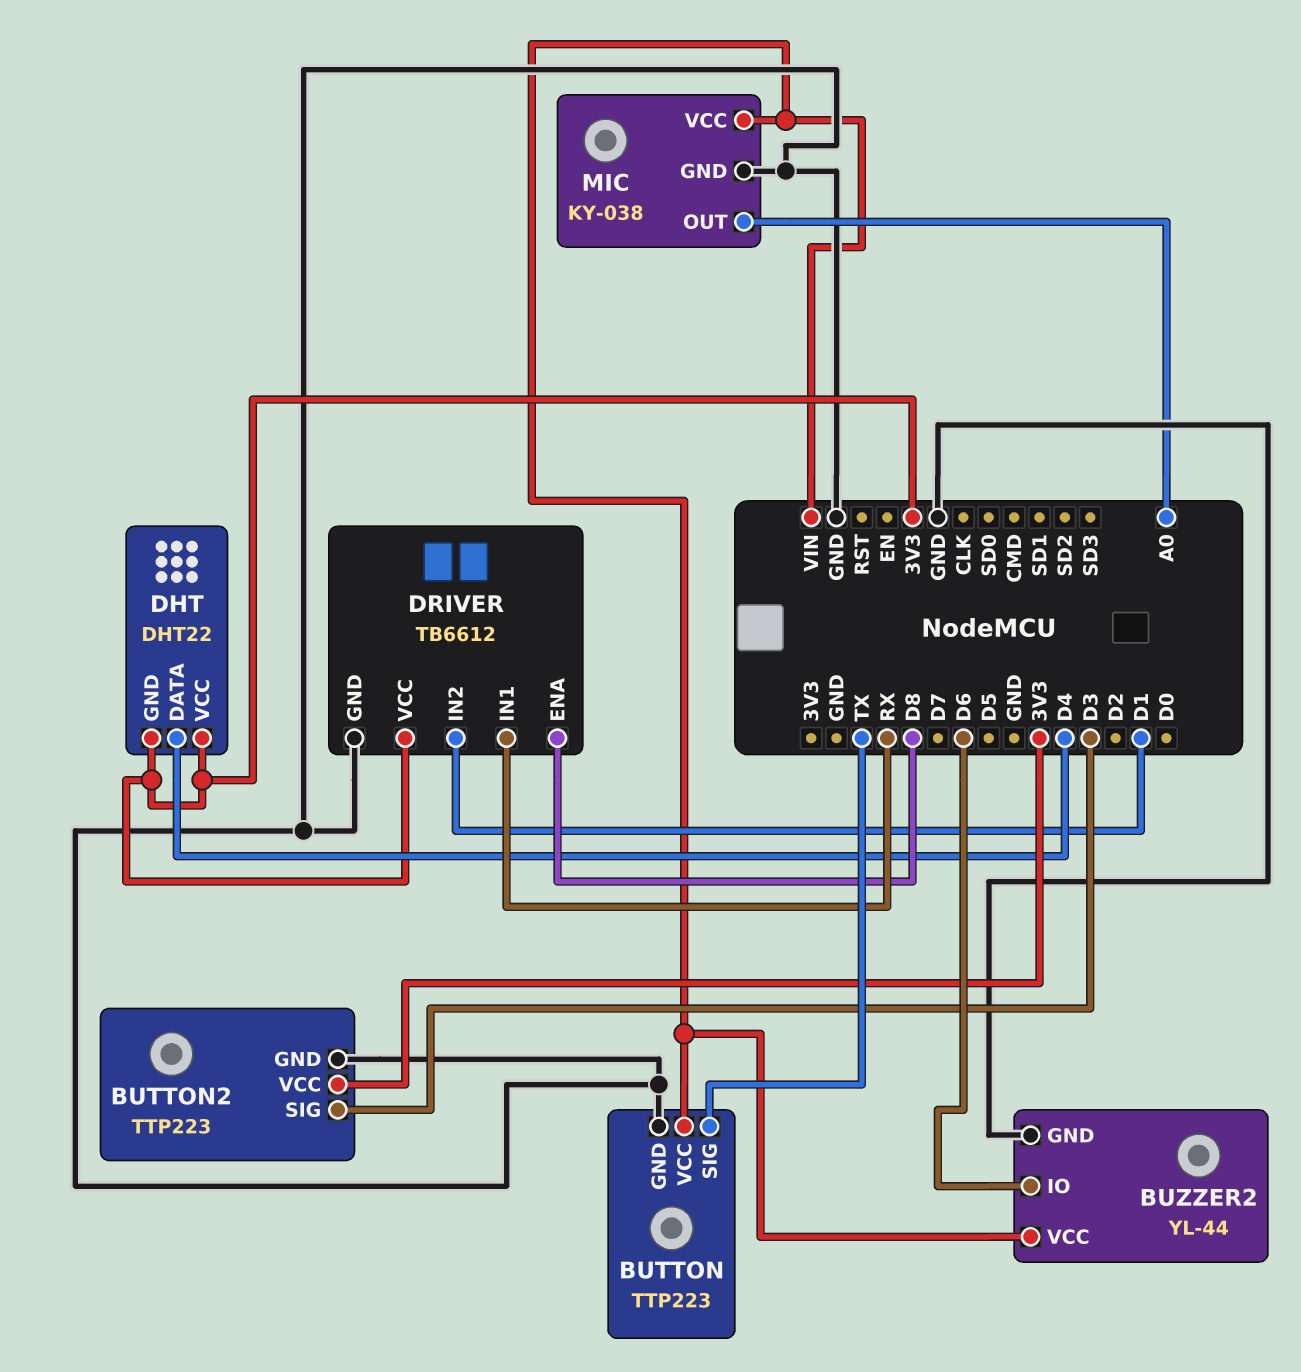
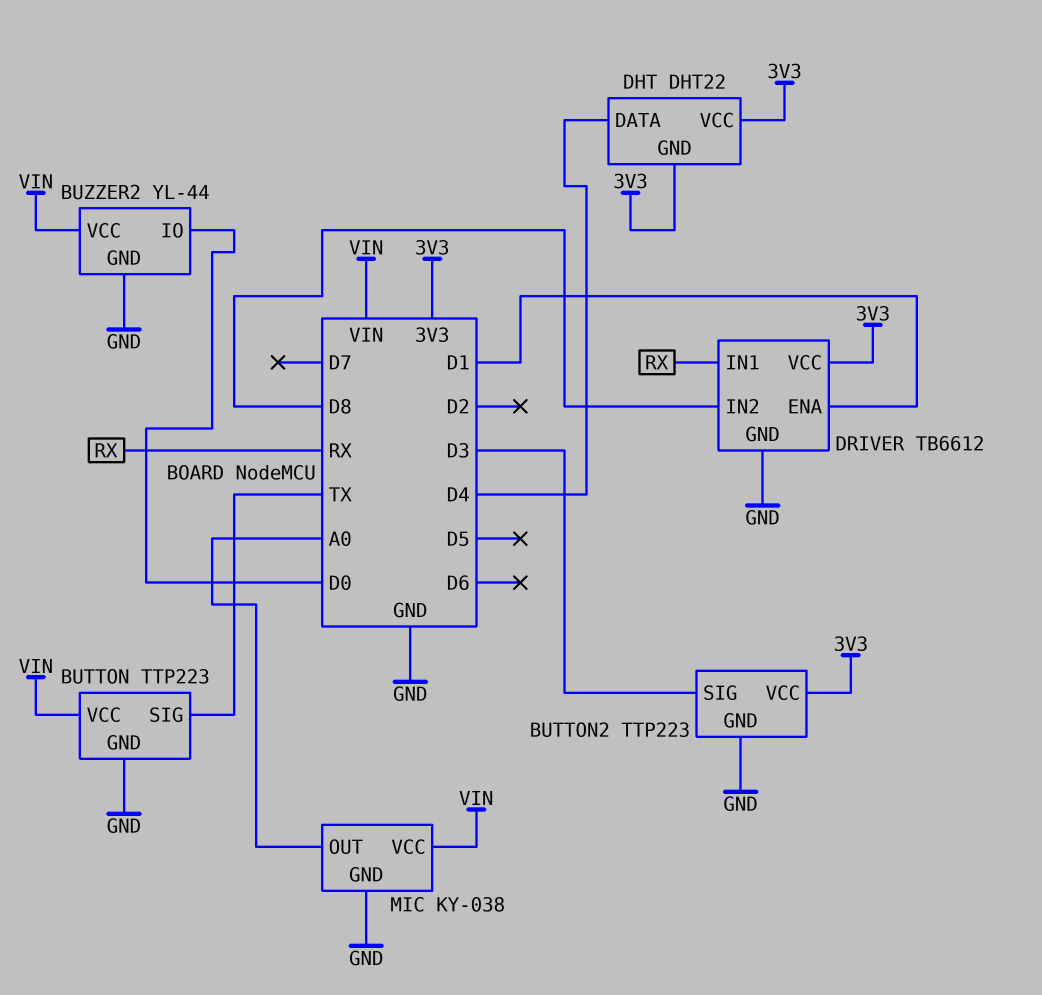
BUZZER2 pin IO: D6 -> D0
DRIVER pin ENA: D8 -> D1
DRIVER pin IN2: D1 -> D8

